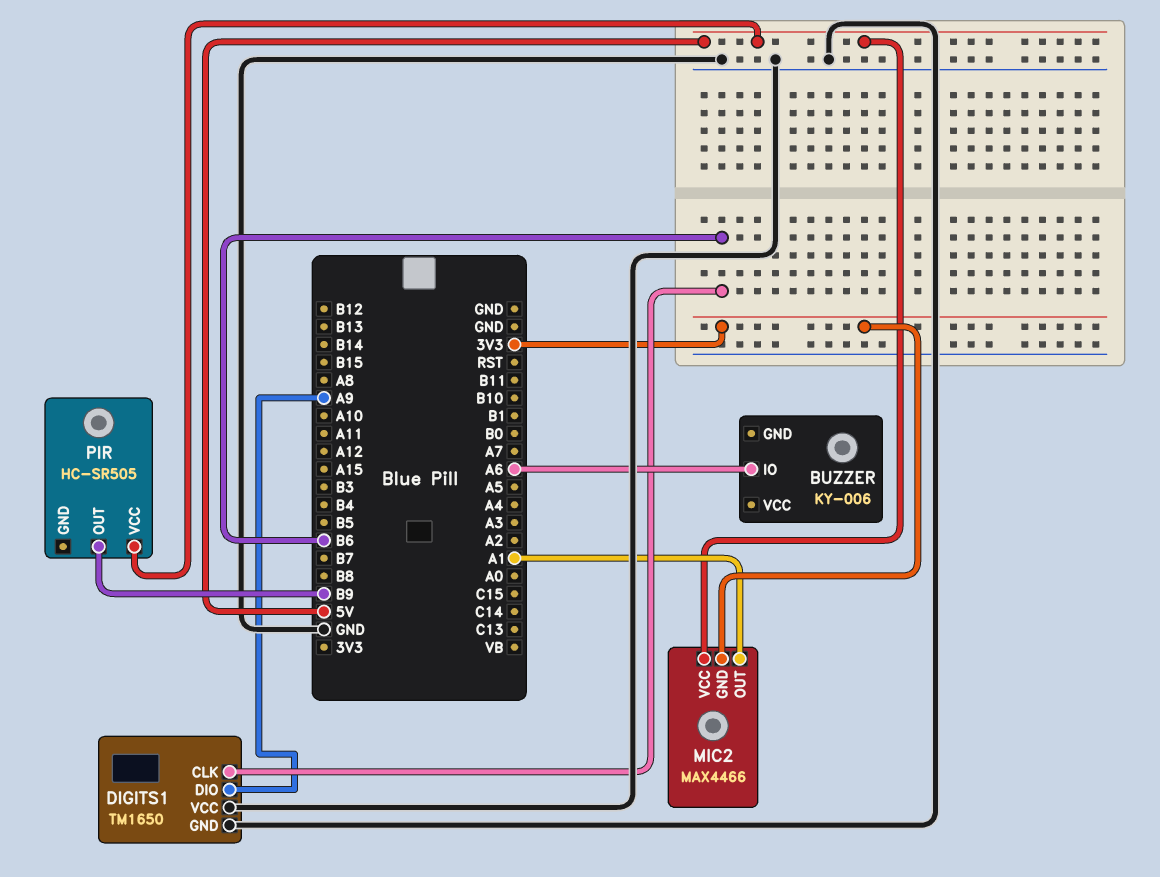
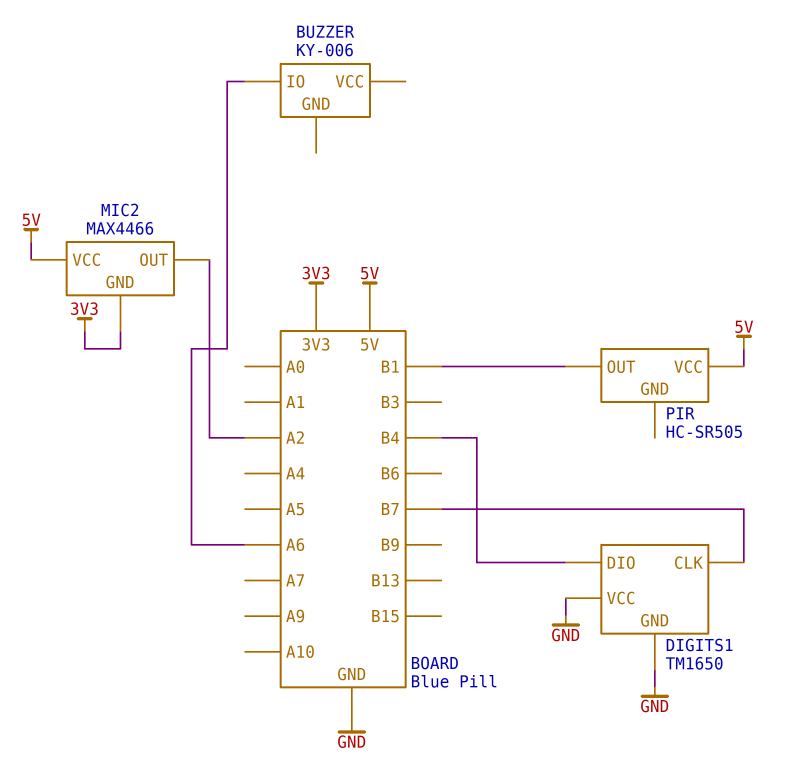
DIGITS1 pin CLK: B6 -> B7
DIGITS1 pin DIO: A9 -> B4
MIC2 pin OUT: A1 -> A2
PIR pin OUT: B9 -> B1

